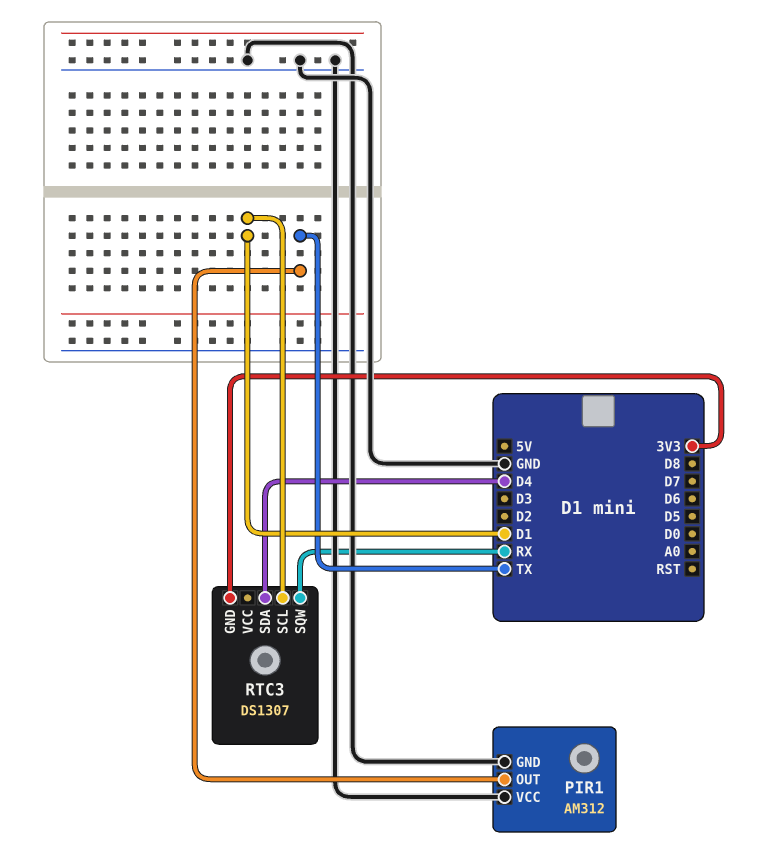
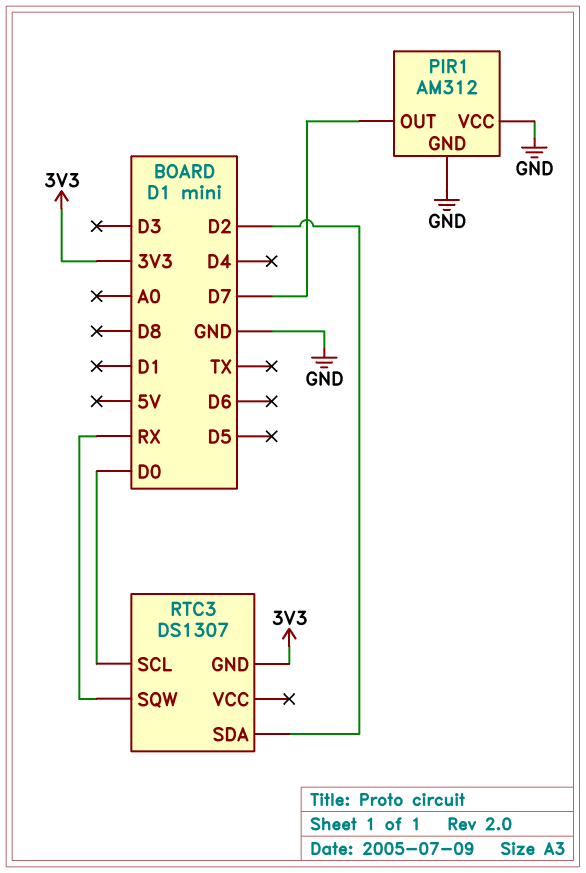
PIR1 pin OUT: TX -> D7
RTC3 pin SCL: D1 -> D0
RTC3 pin SDA: D4 -> D2

